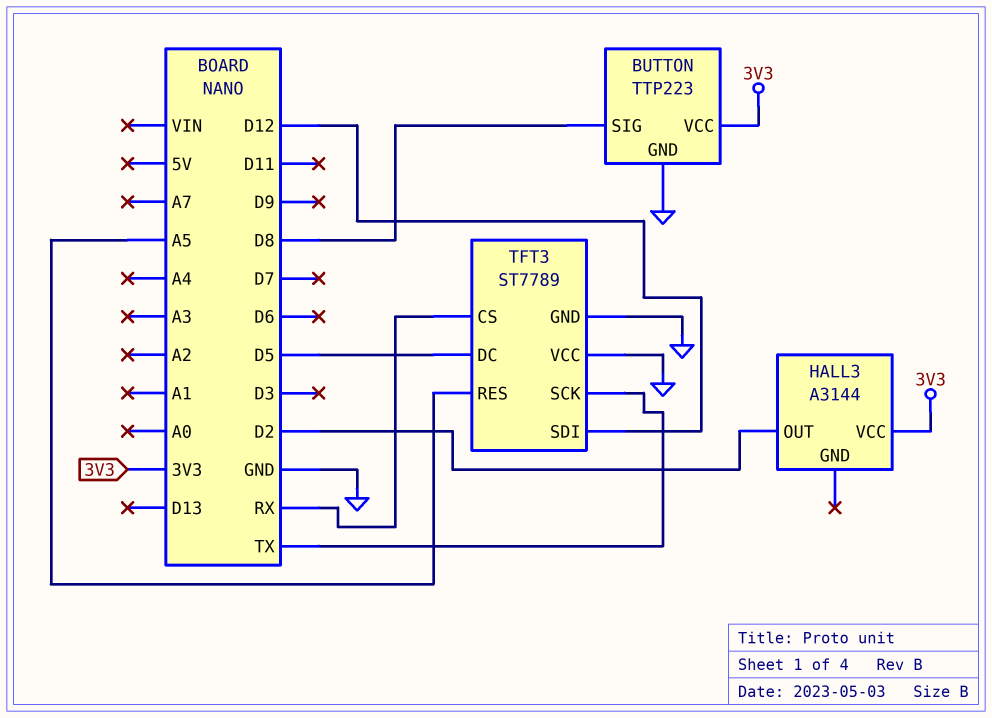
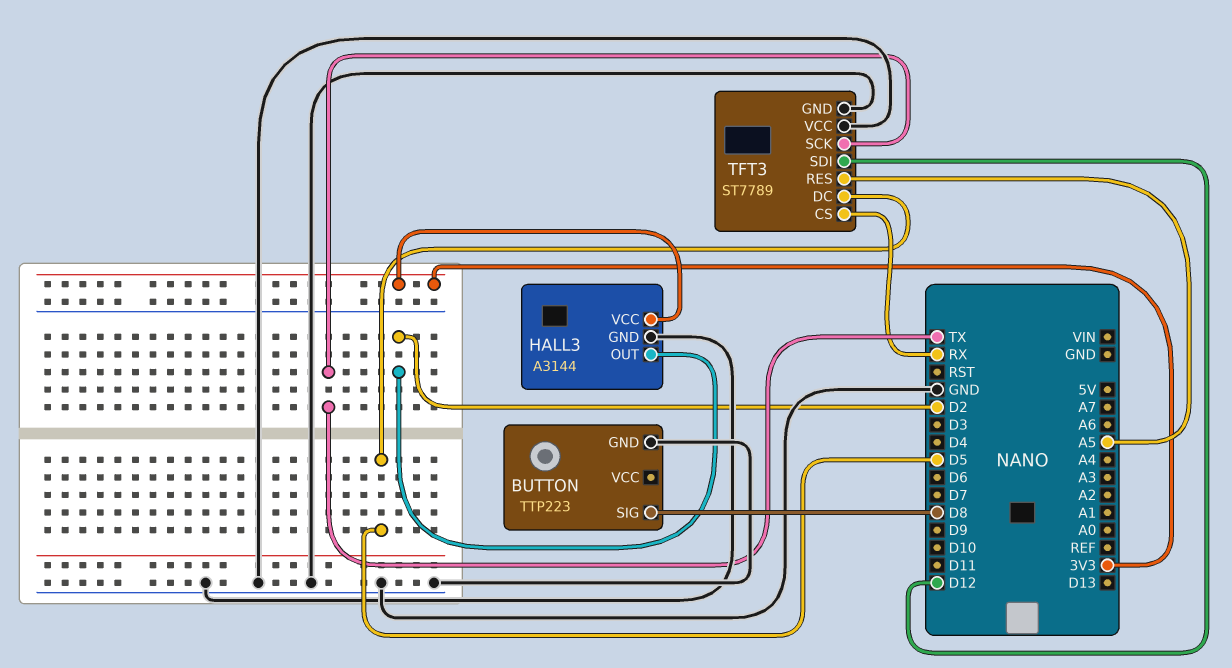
BUTTON pin VCC: 3V3 -> none
HALL3 pin GND: none -> GND

